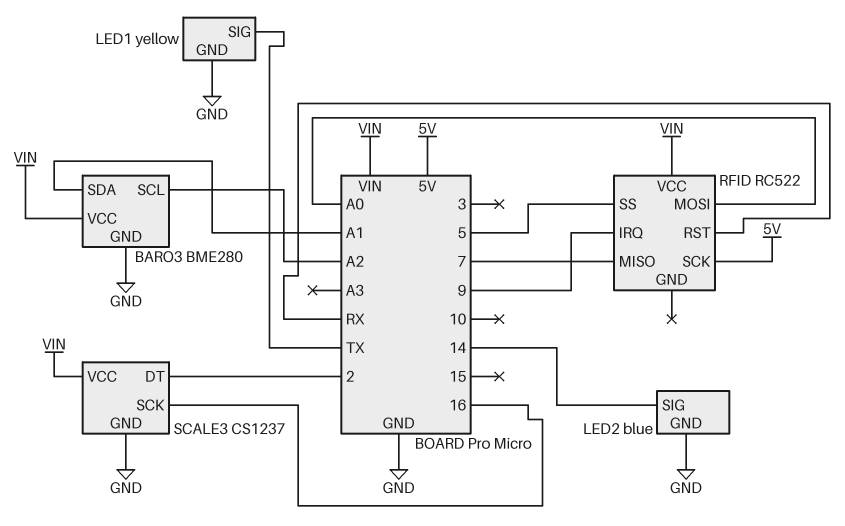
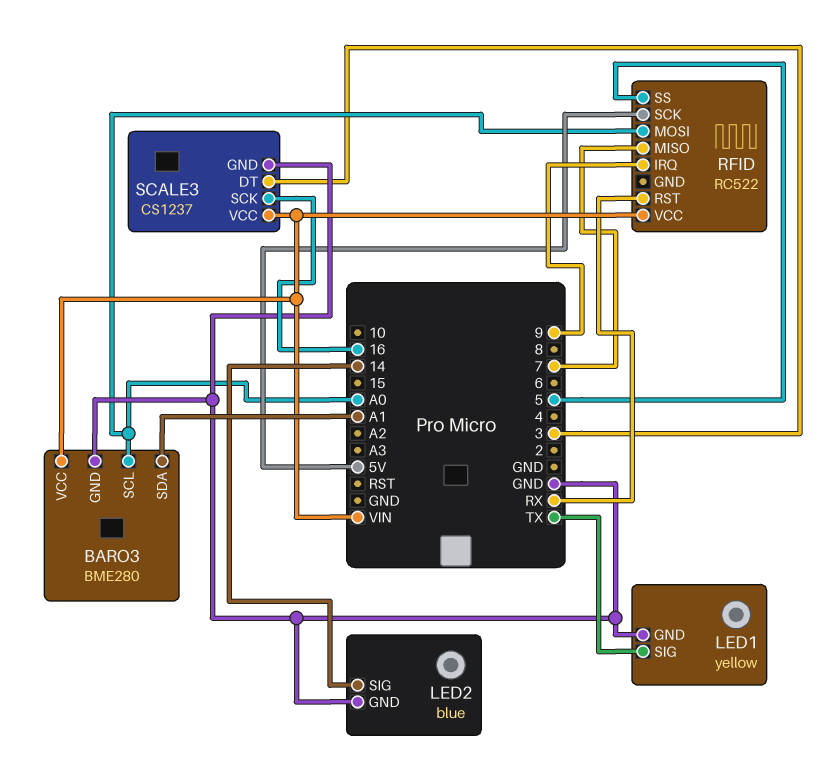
BARO3 pin SCL: A2 -> A0
SCALE3 pin DT: 2 -> 3

